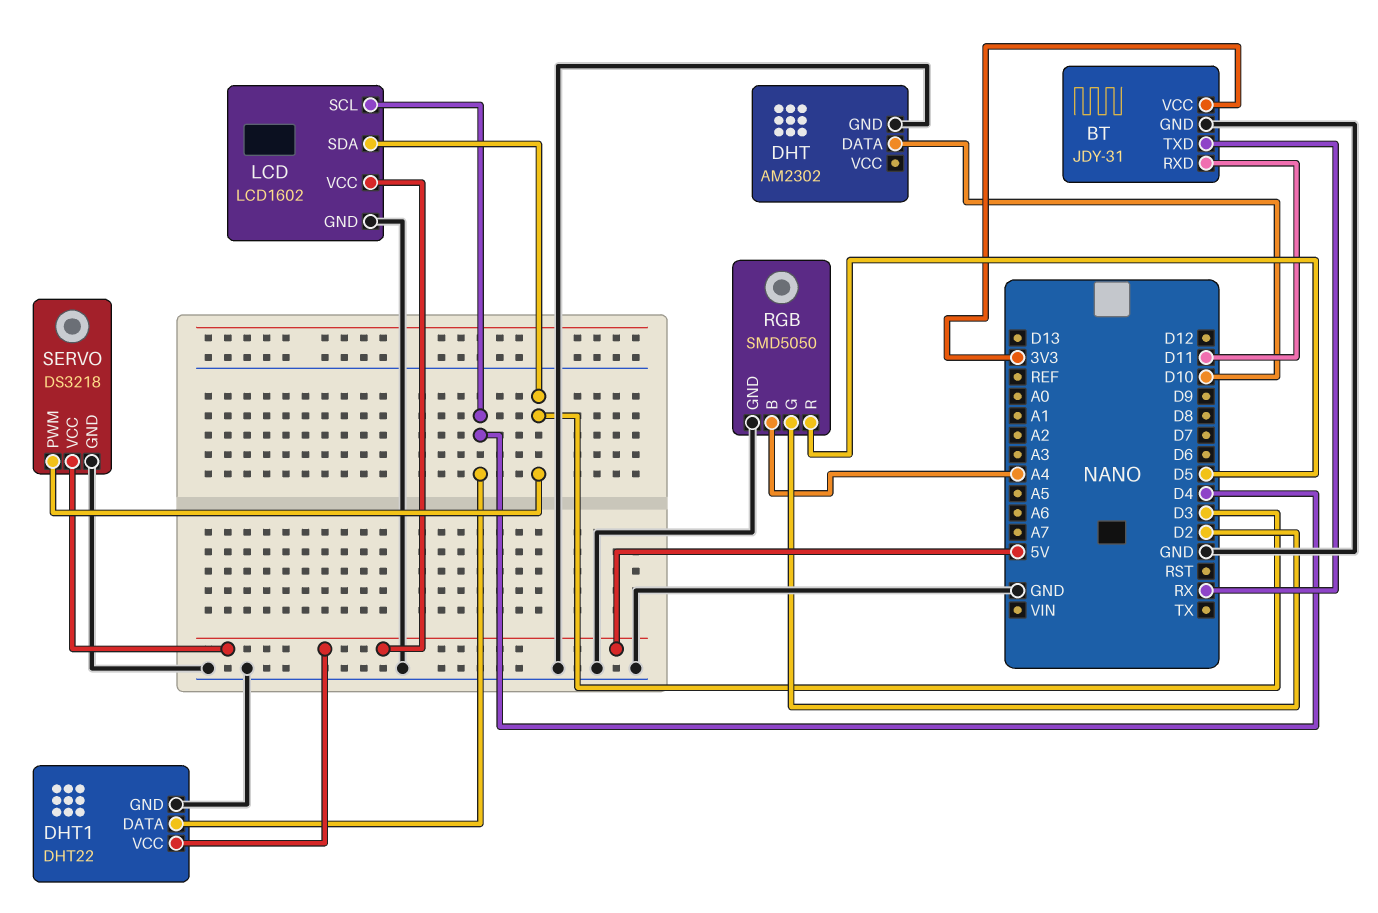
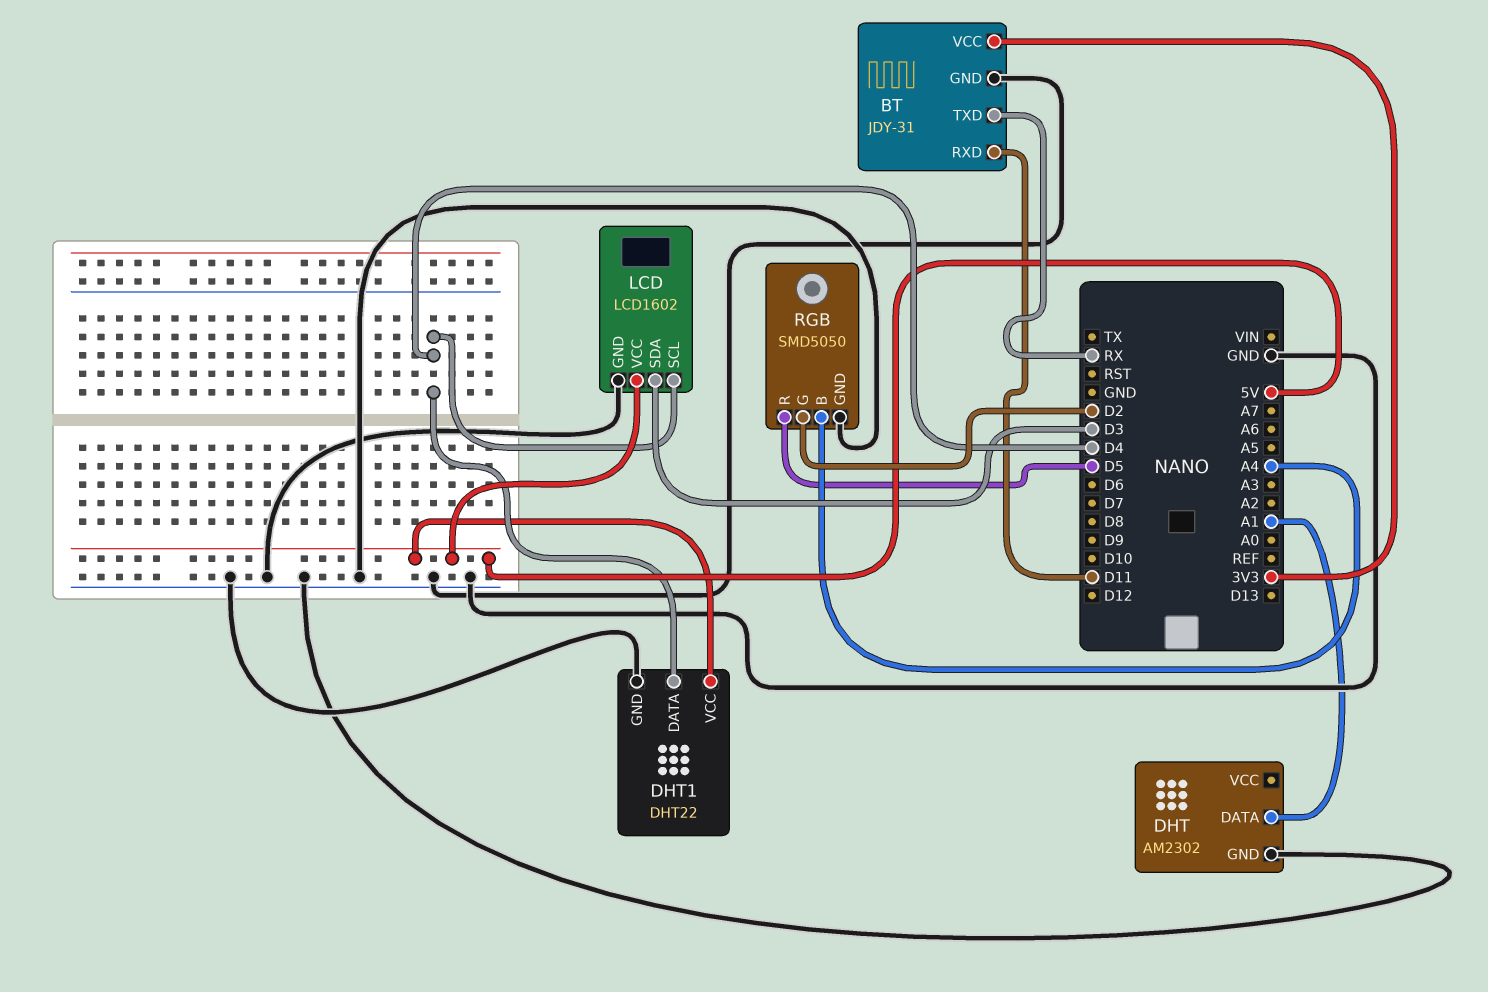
DHT pin DATA: D10 -> A1
SERVO: DS3218 -> none
SERVO pin GND: GND -> none
SERVO pin PWM: D3 -> none
SERVO pin VCC: 5V -> none

